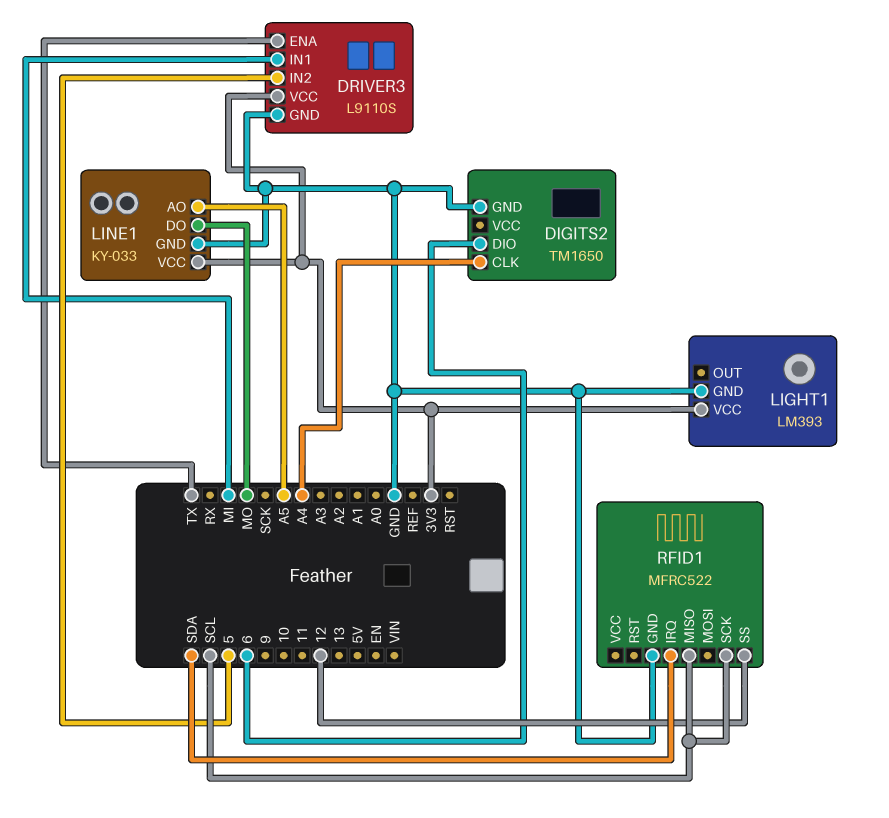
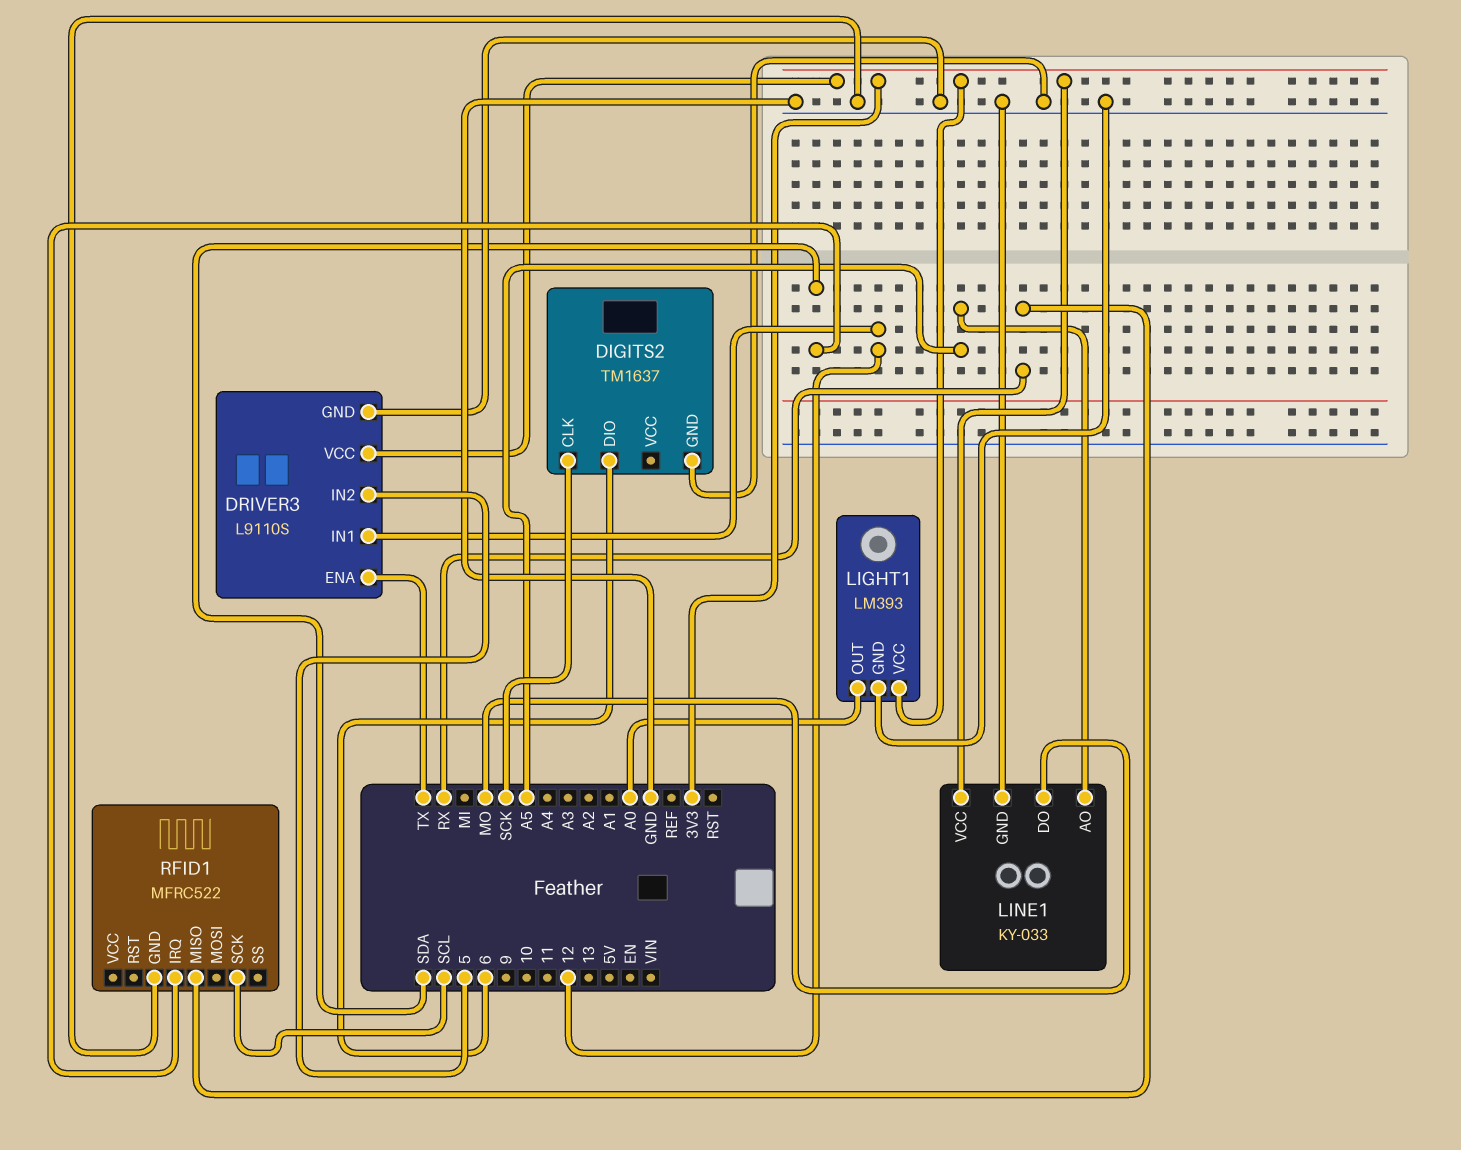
DIGITS2: TM1650 -> TM1637
DIGITS2 pin CLK: A4 -> SCK
DRIVER3 pin IN1: MI -> 12
LIGHT1 pin OUT: none -> A0
RFID1 pin MISO: SCL -> RX
RFID1 pin SS: 12 -> none

